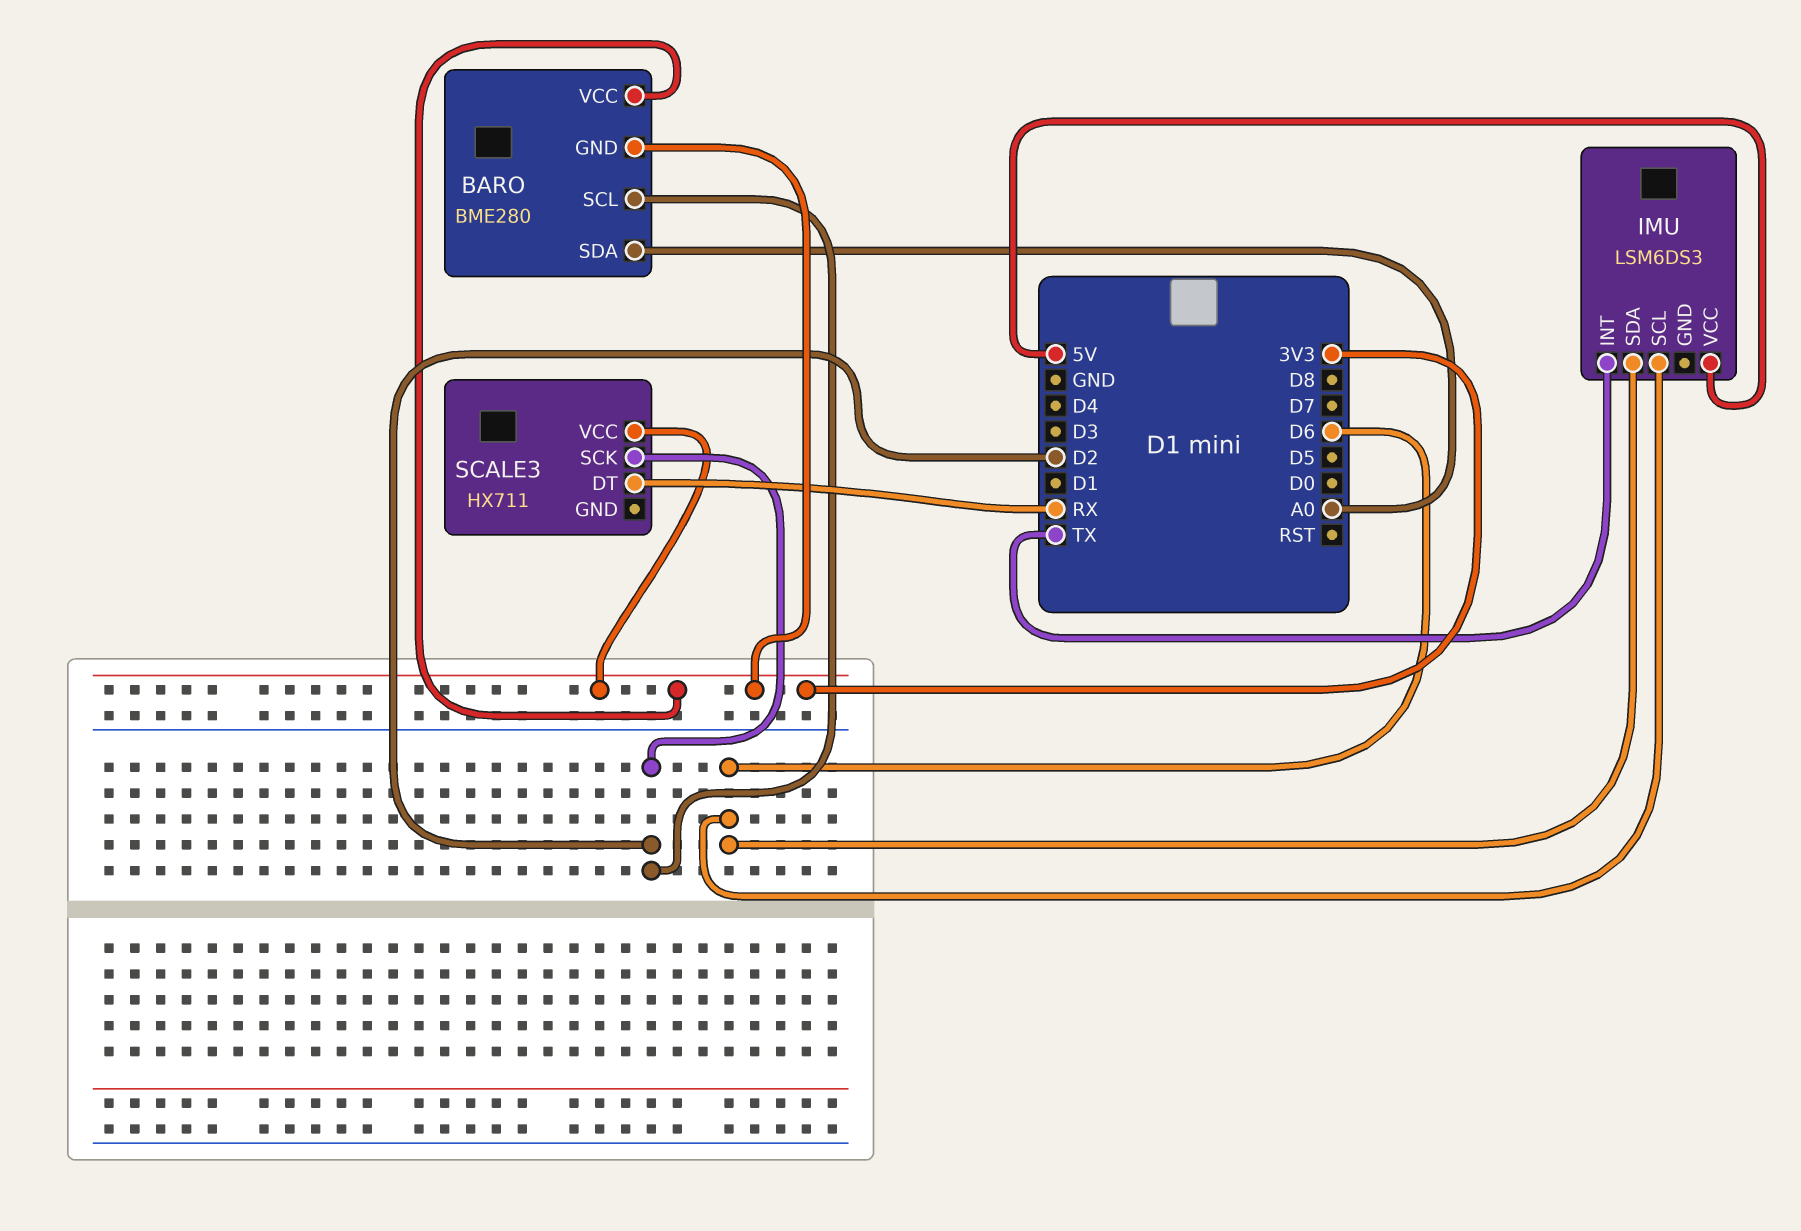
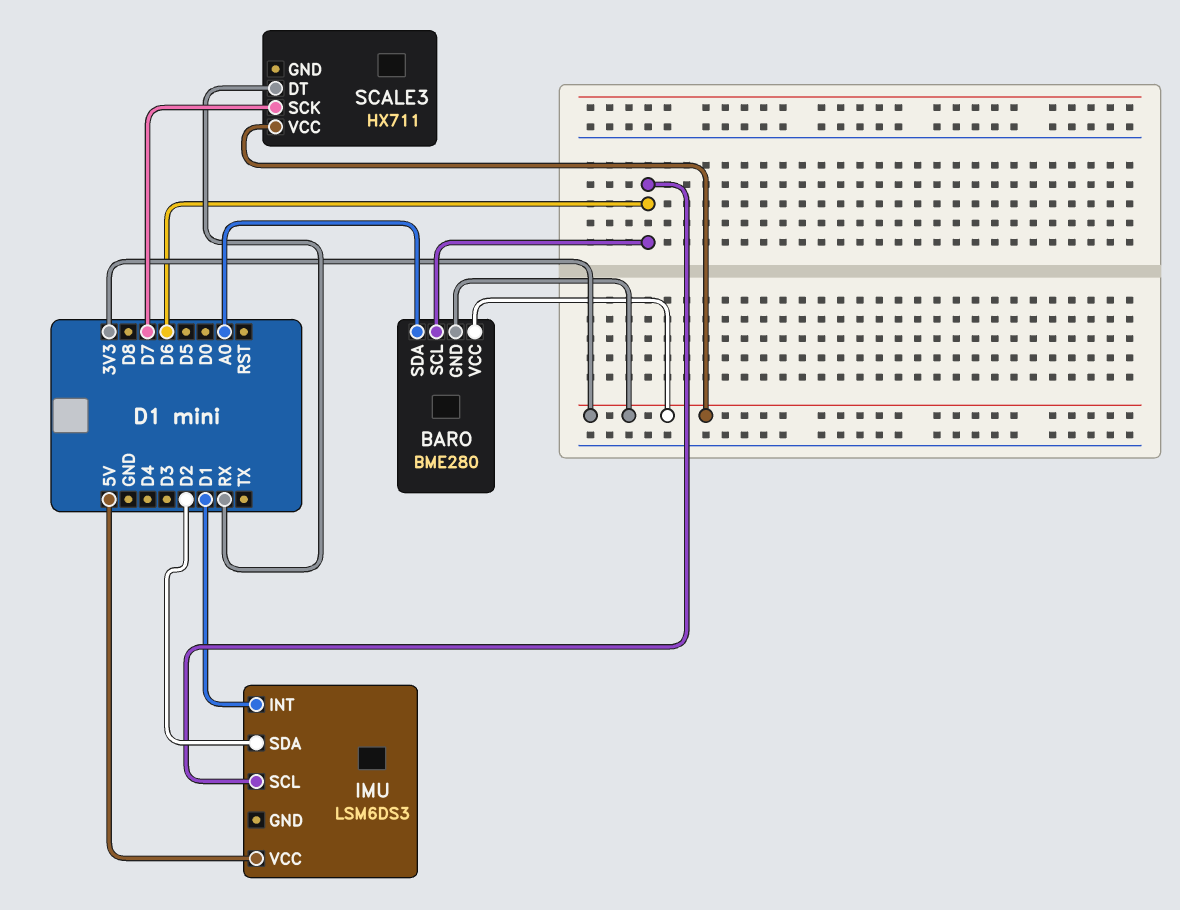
BARO pin SCL: D2 -> D6
IMU pin INT: TX -> D1
IMU pin SDA: D6 -> D2
SCALE3 pin SCK: D2 -> D7

